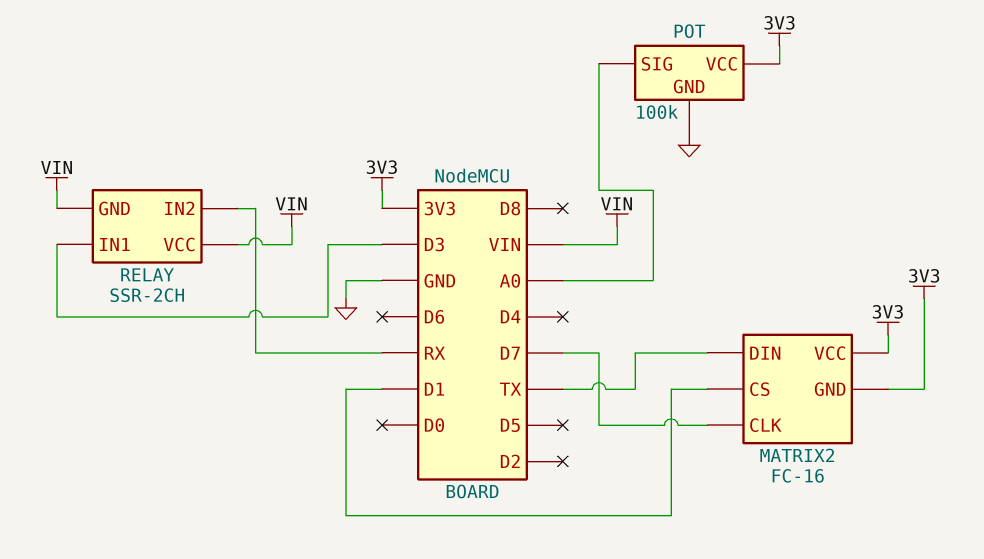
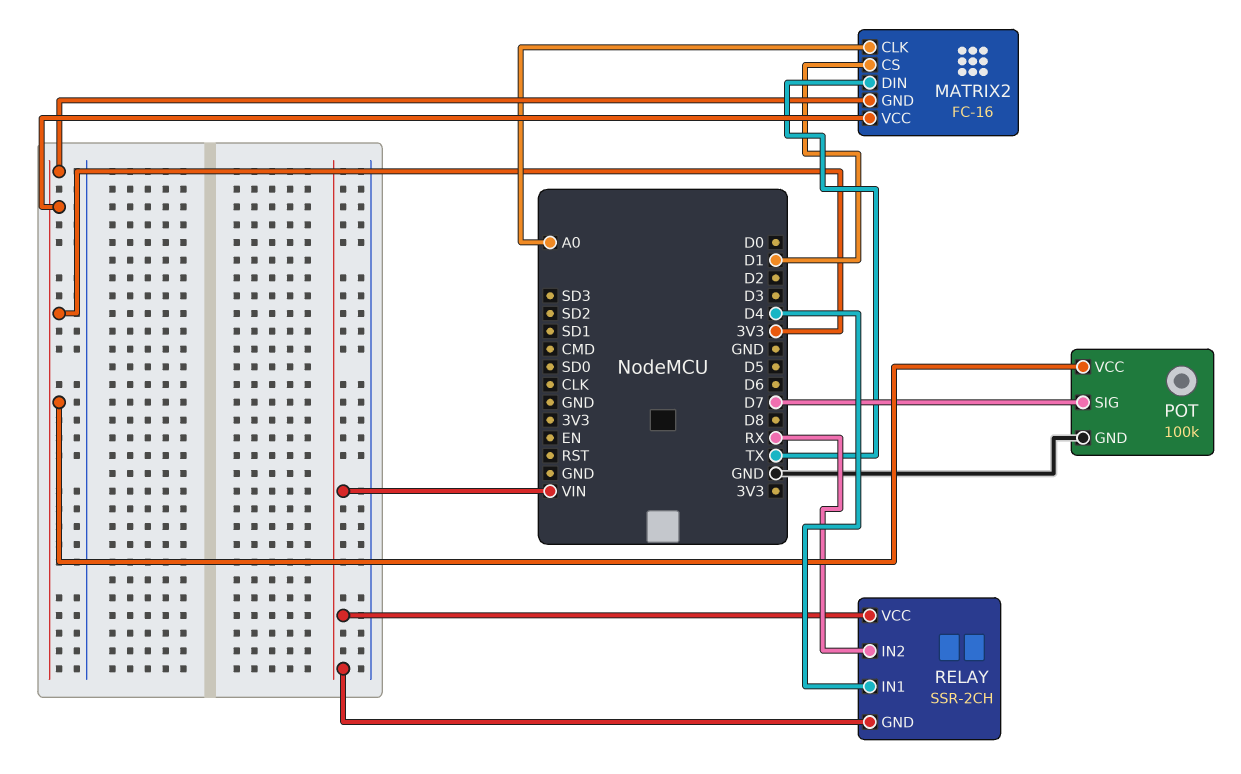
MATRIX2 pin CLK: D7 -> A0
POT pin SIG: A0 -> D7
RELAY pin IN1: D3 -> D4

